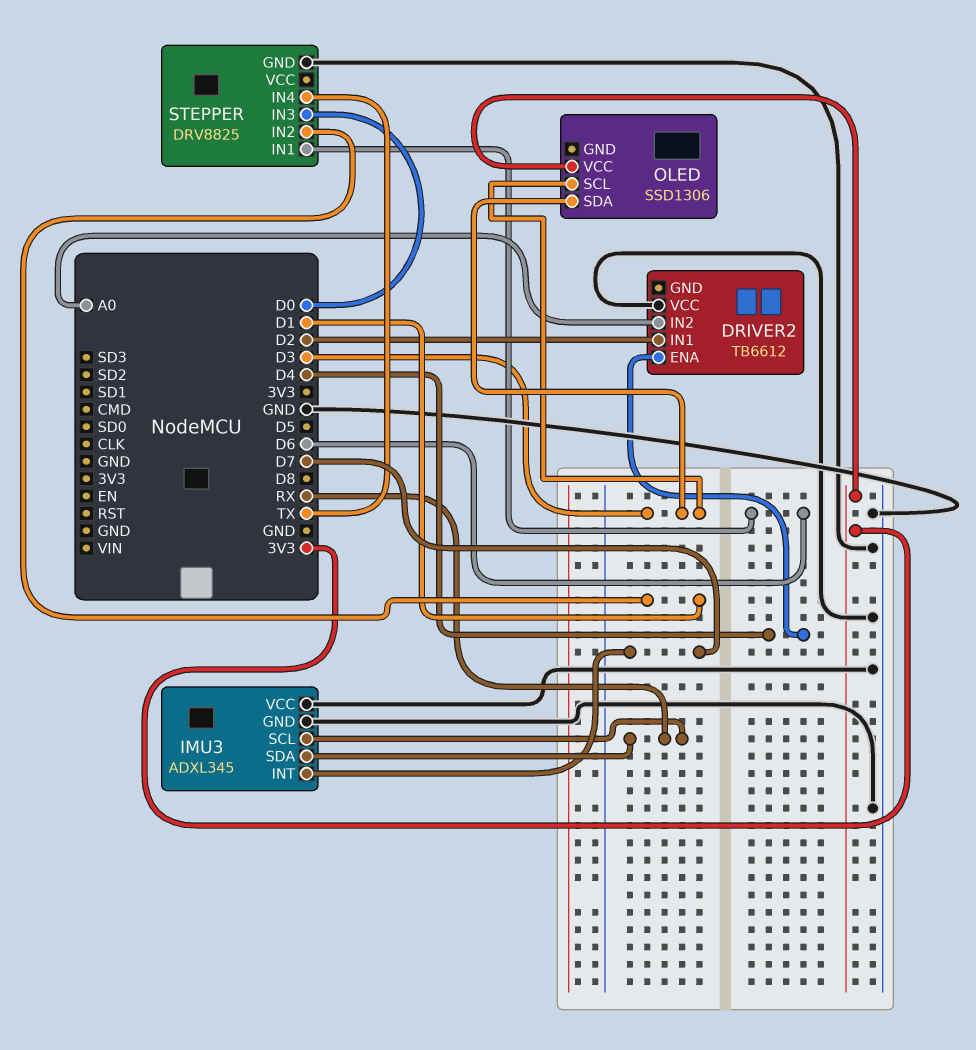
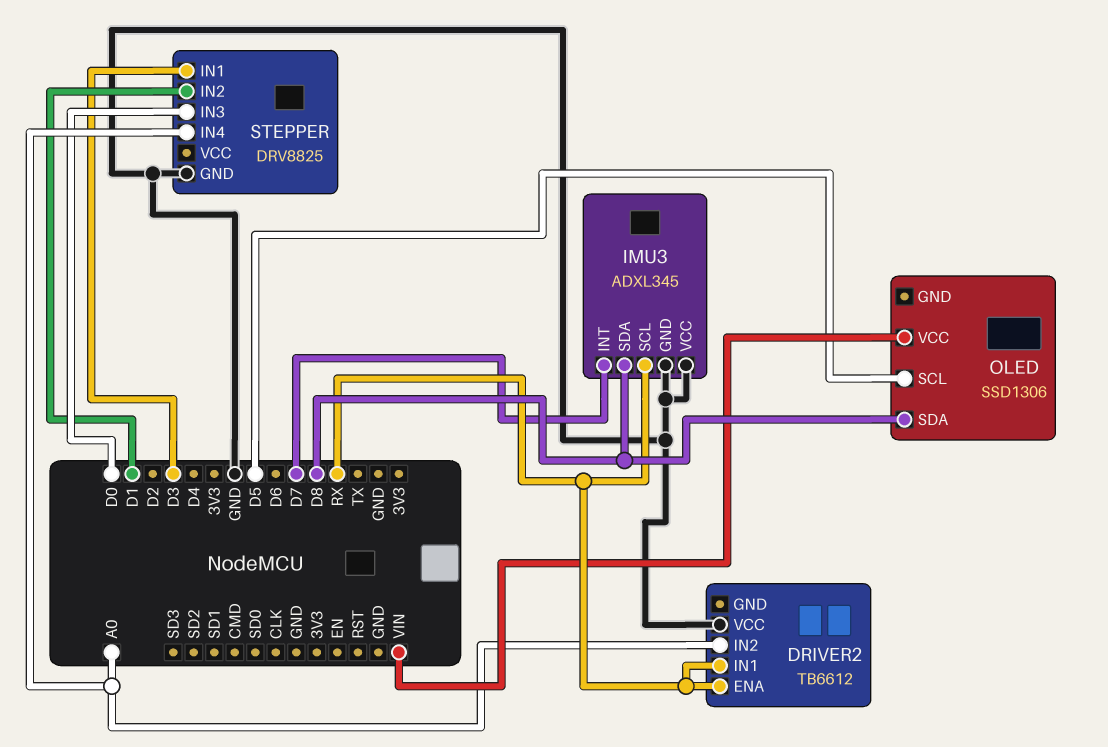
DRIVER2 pin ENA: D4 -> RX
DRIVER2 pin IN1: D2 -> RX
IMU3 pin SDA: RX -> D8
OLED pin SCL: D3 -> D5
OLED pin SDA: D3 -> D8
OLED pin VCC: 3V3 -> VIN
STEPPER pin IN1: D6 -> D3
STEPPER pin IN4: TX -> A0

